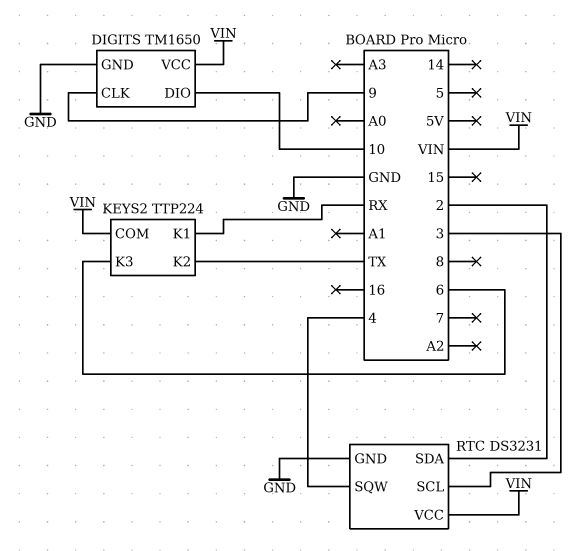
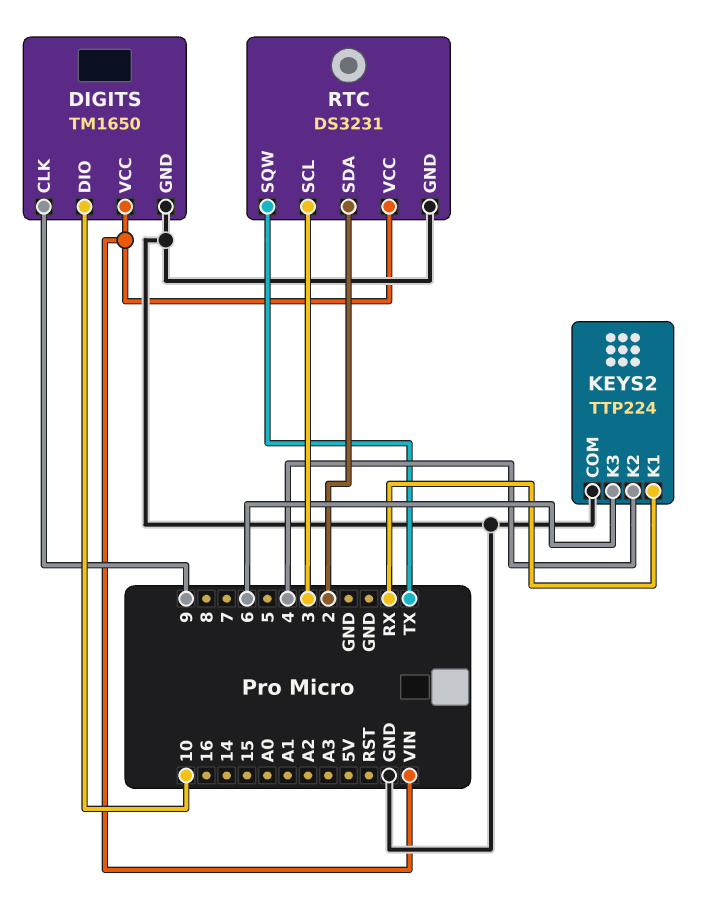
KEYS2 pin COM: VIN -> GND
KEYS2 pin K2: TX -> 4
RTC pin SQW: 4 -> TX

